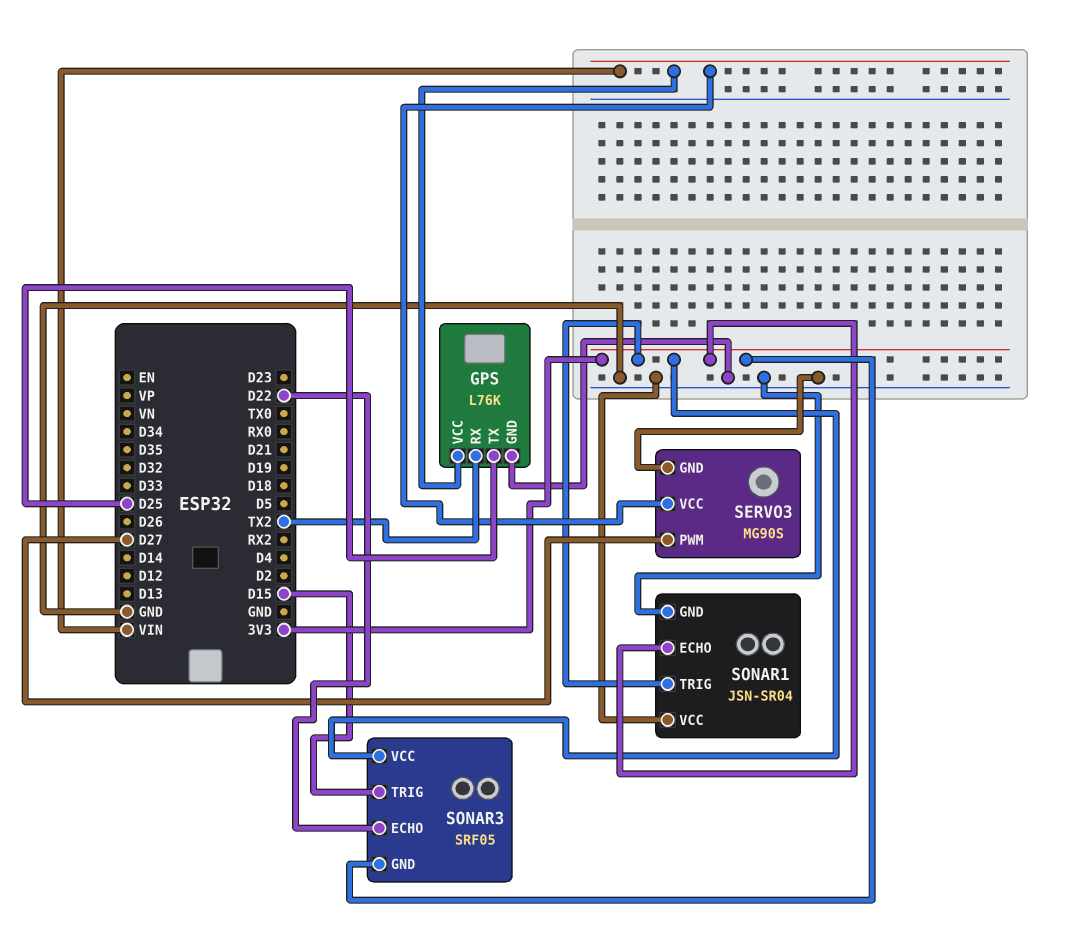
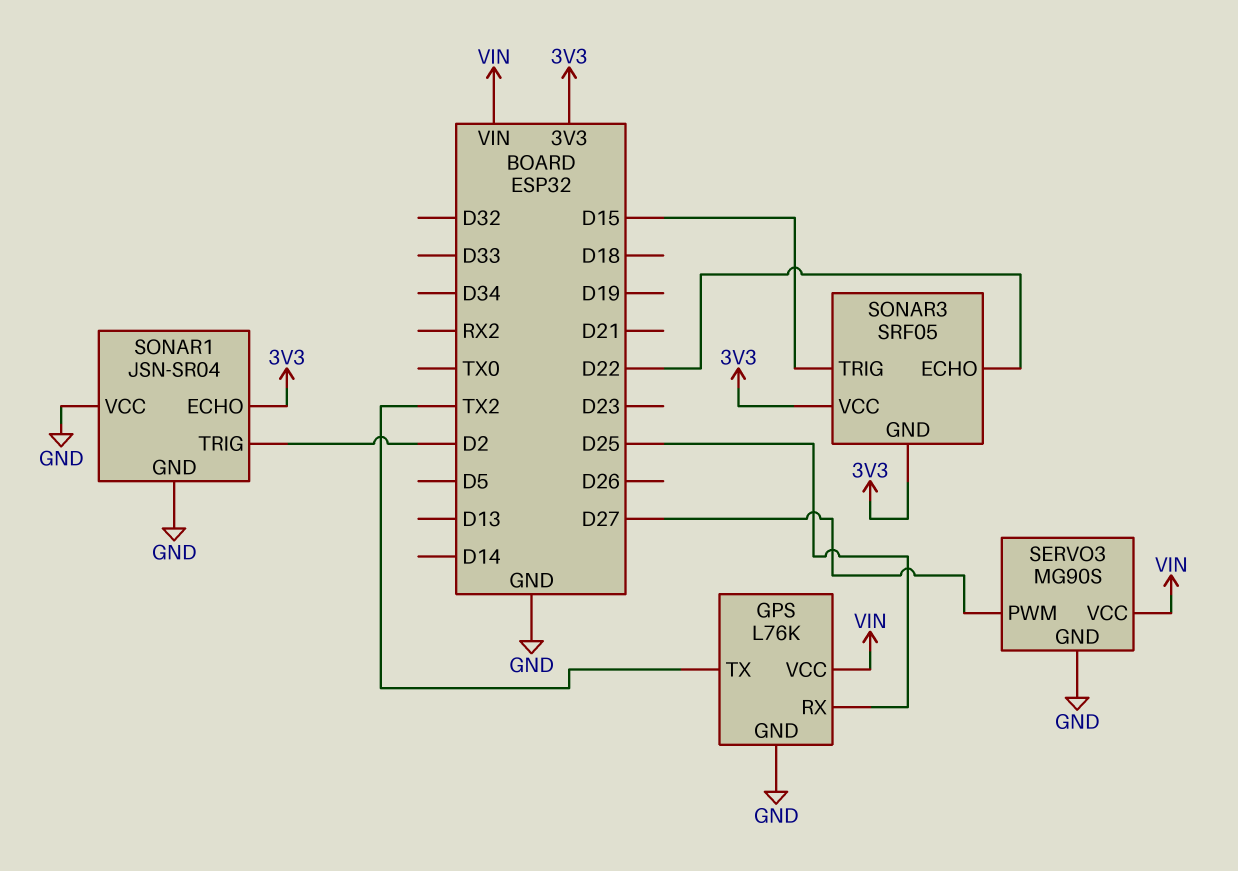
GPS pin RX: TX2 -> D25
GPS pin TX: D25 -> TX2
SONAR1 pin TRIG: 3V3 -> D2

